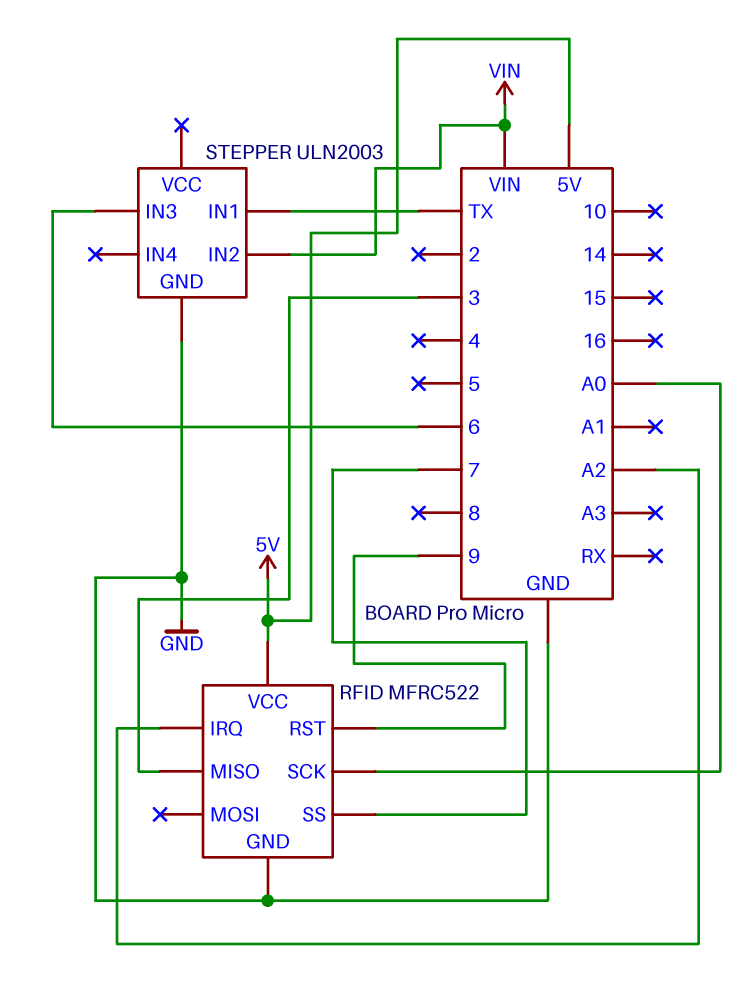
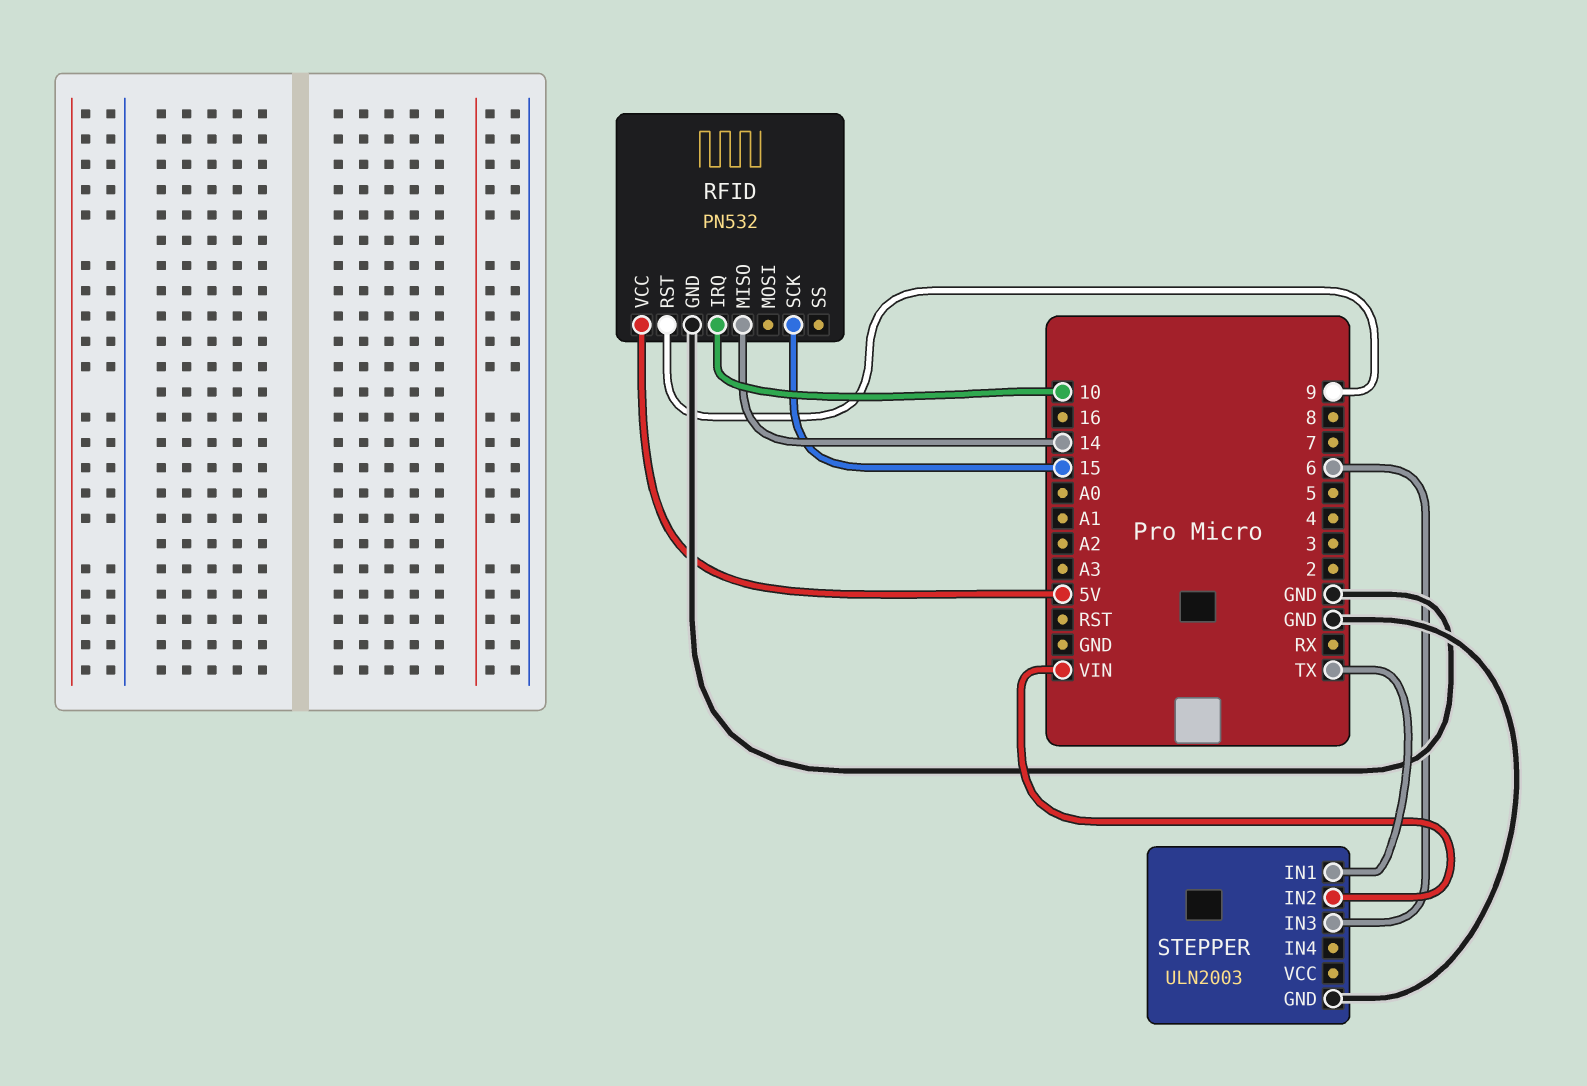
RFID: MFRC522 -> PN532
RFID pin IRQ: A2 -> 10
RFID pin MISO: 3 -> 14
RFID pin SCK: A0 -> 15
RFID pin SS: 7 -> none

